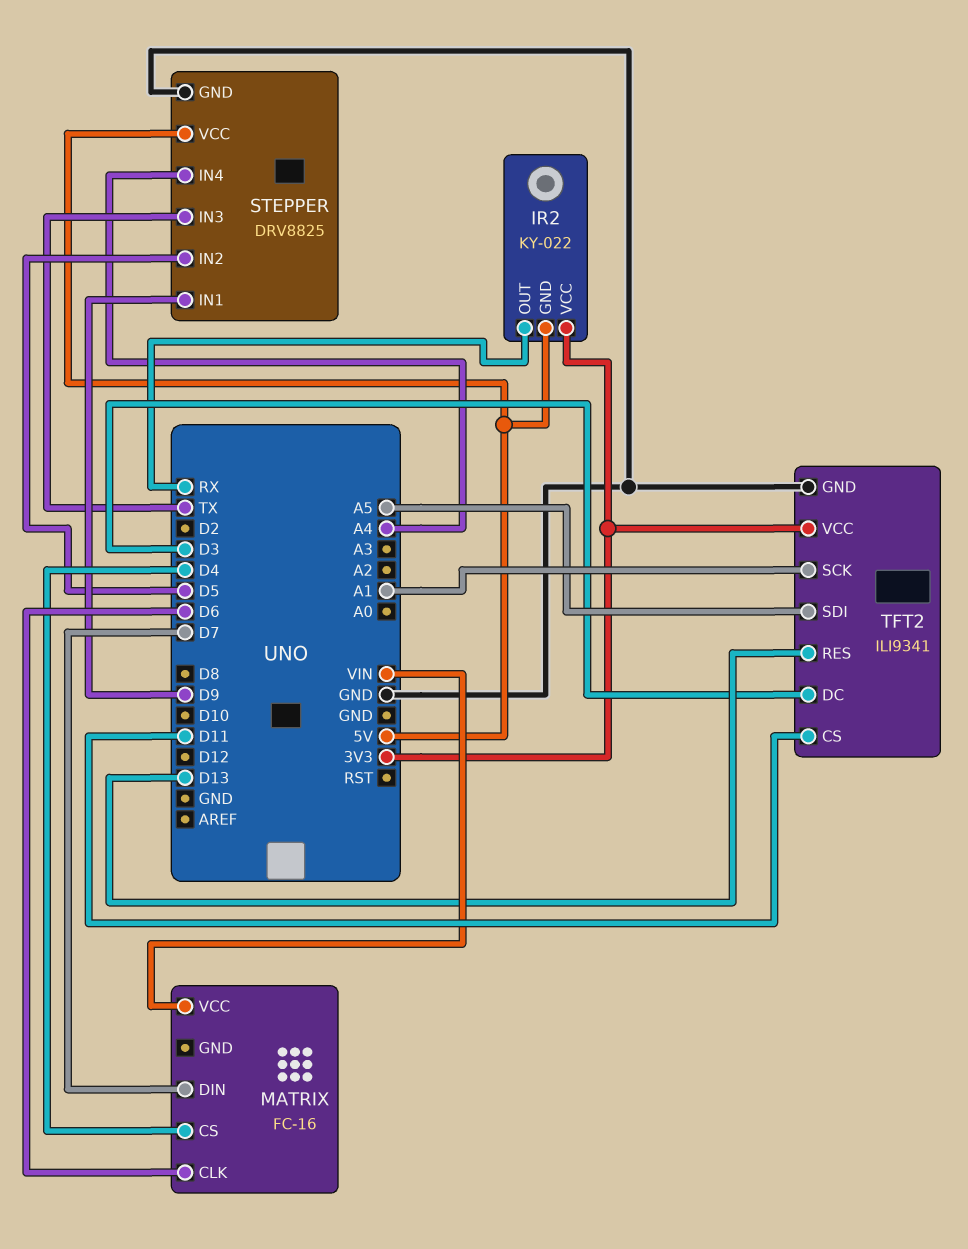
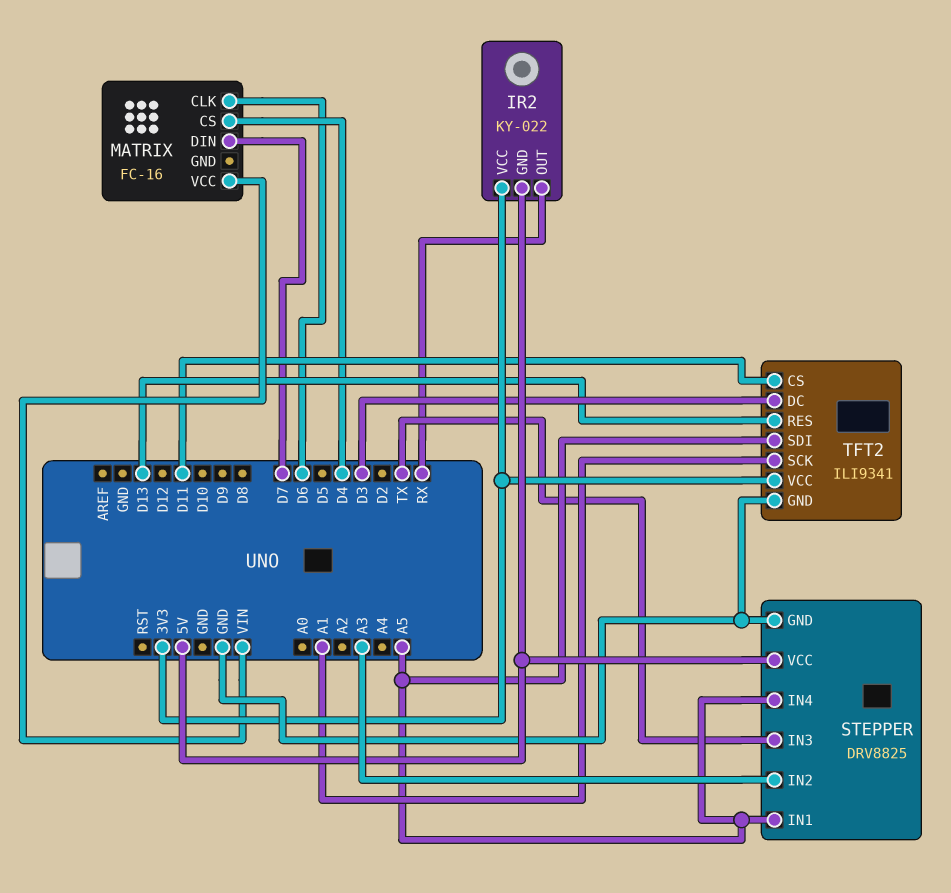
STEPPER pin IN1: D9 -> A5
STEPPER pin IN2: D5 -> A3
STEPPER pin IN4: A4 -> A5

